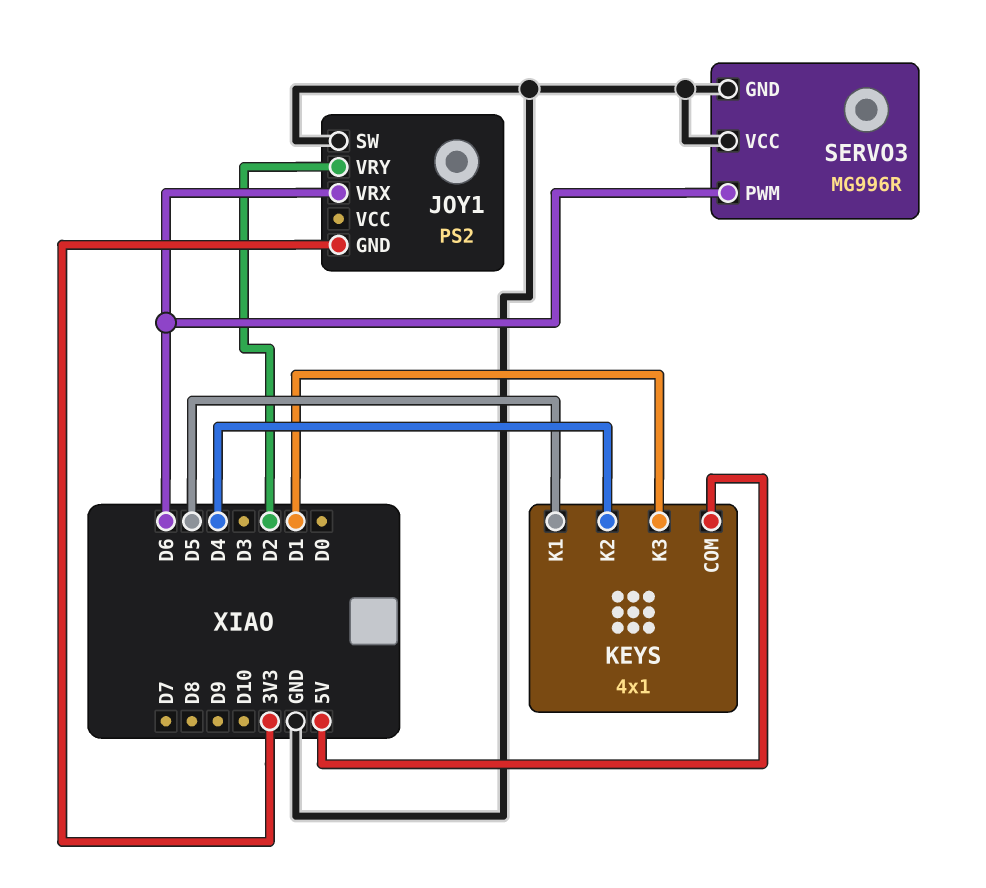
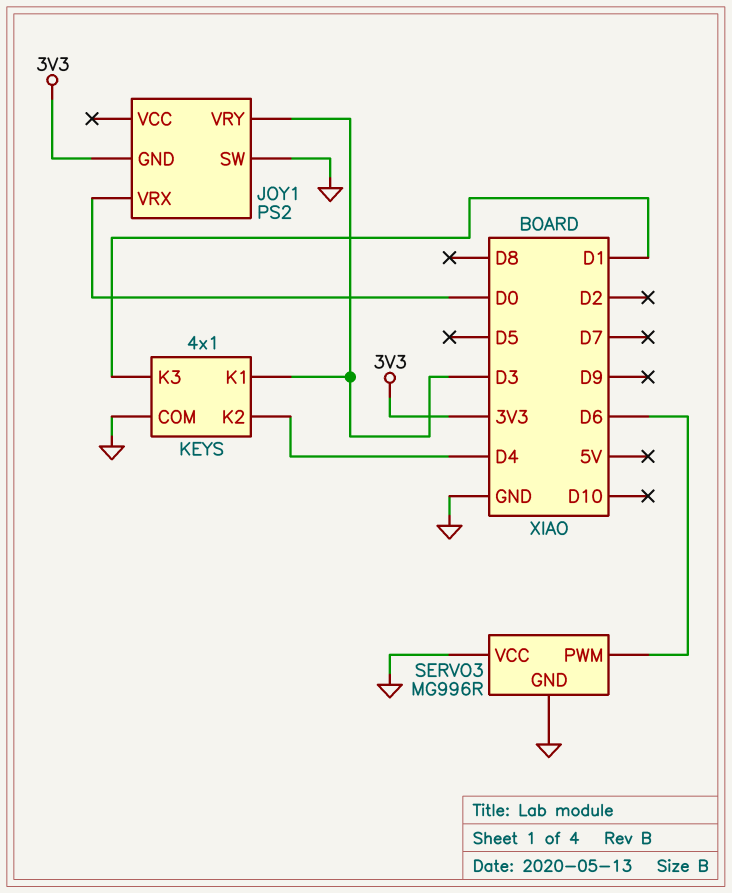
JOY1 pin VRX: D6 -> D0
JOY1 pin VRY: D2 -> D3
KEYS pin COM: 5V -> GND
KEYS pin K1: D5 -> D3

